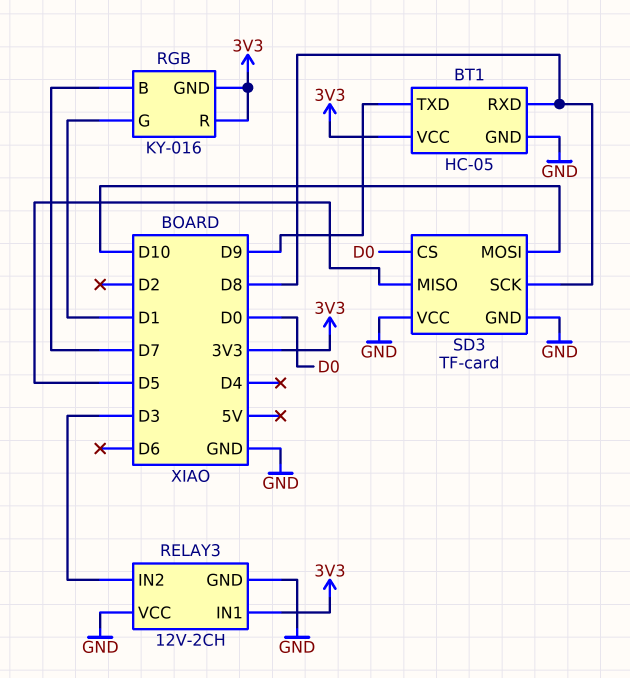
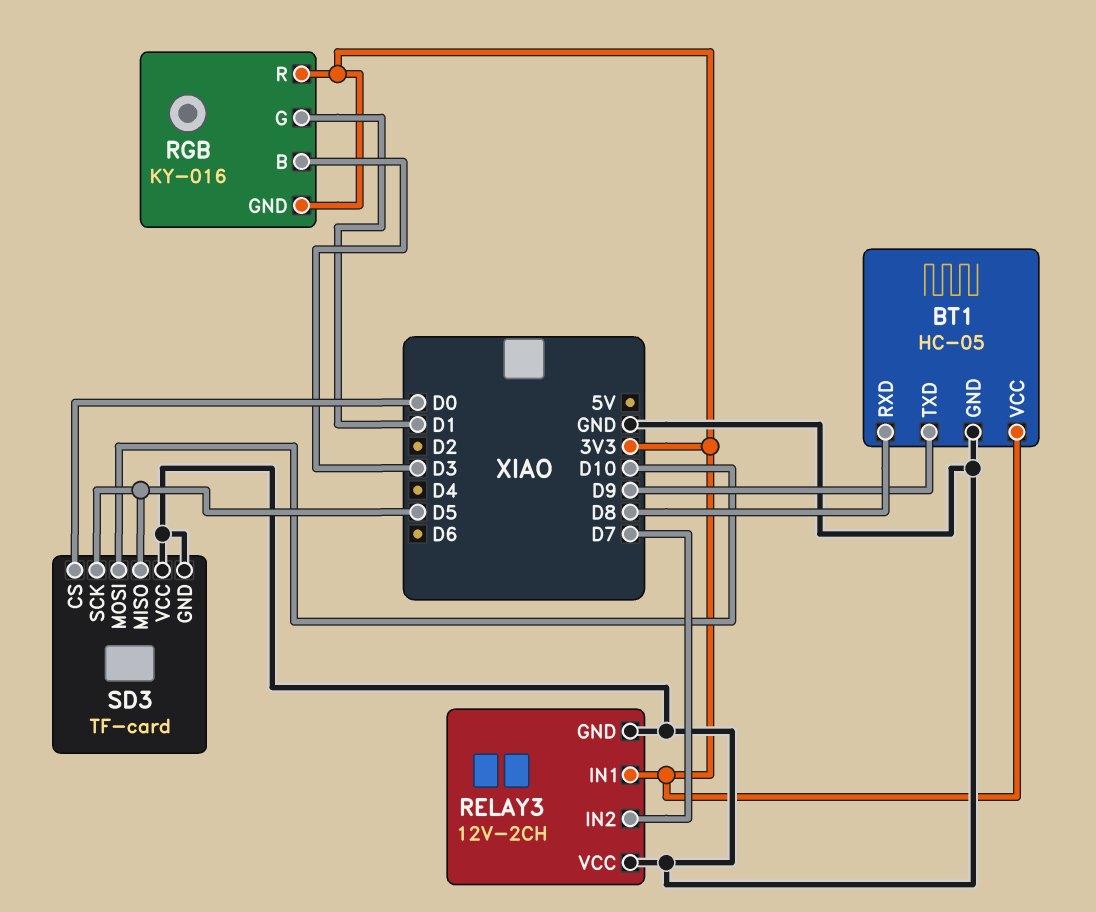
RELAY3 pin IN2: D3 -> D7
RGB pin B: D7 -> D3
SD3 pin SCK: D8 -> D5

